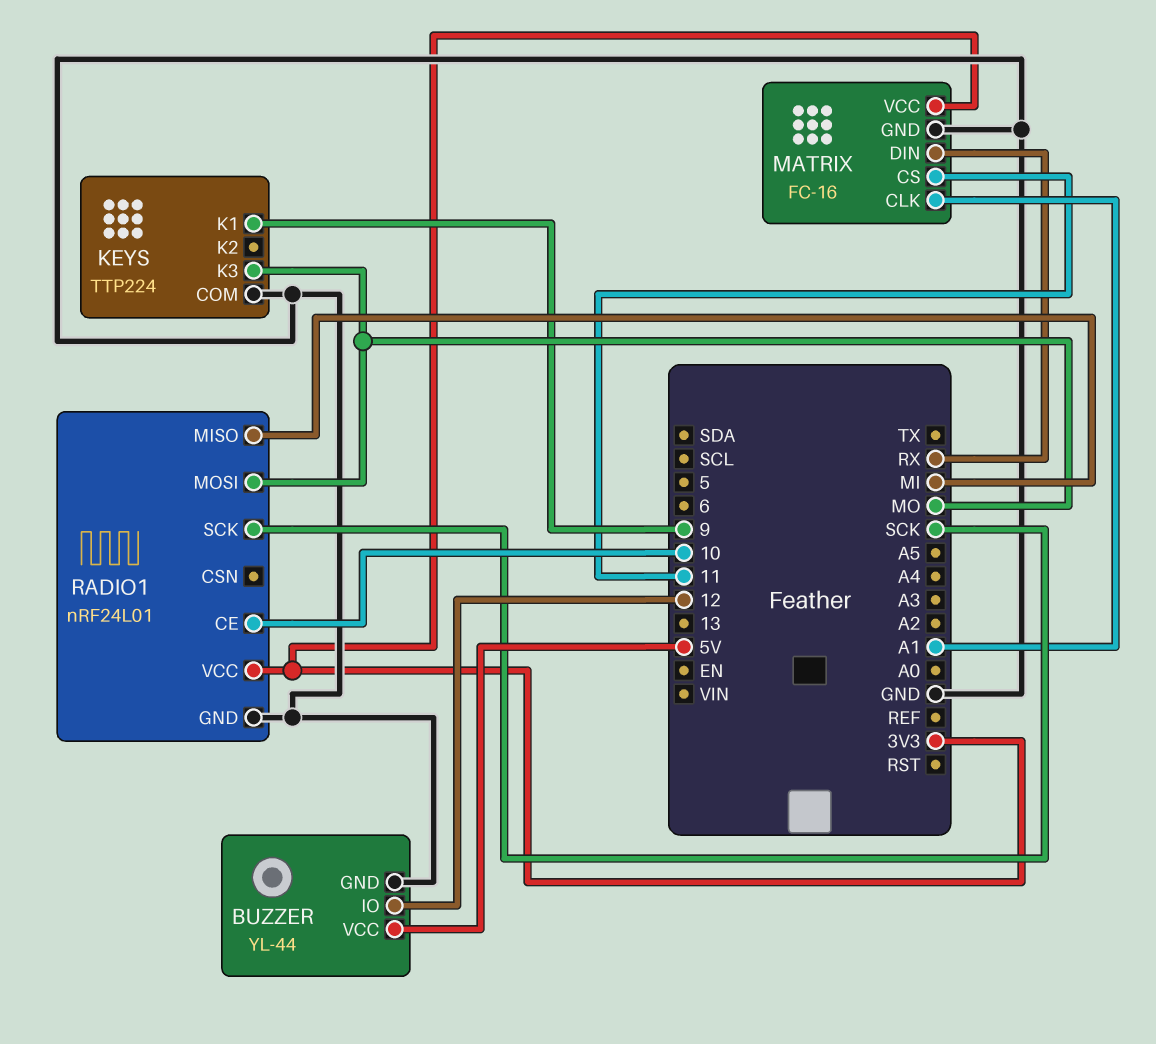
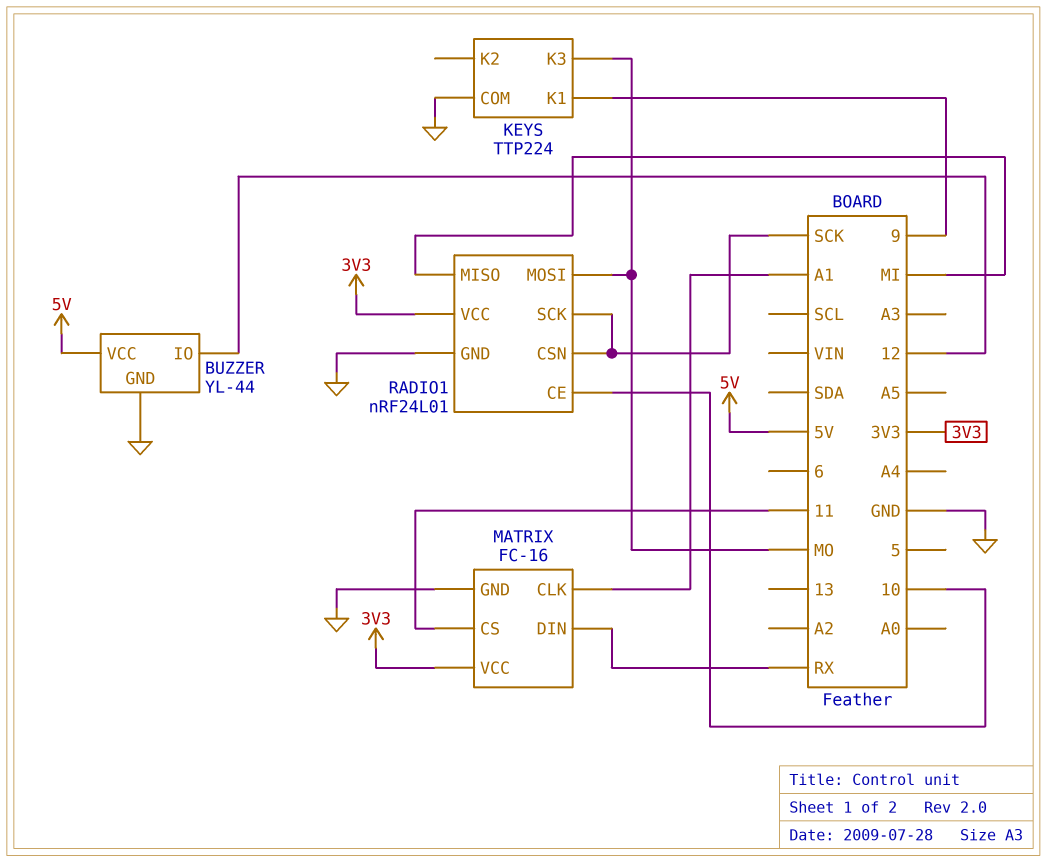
RADIO1 pin CSN: none -> SCK

